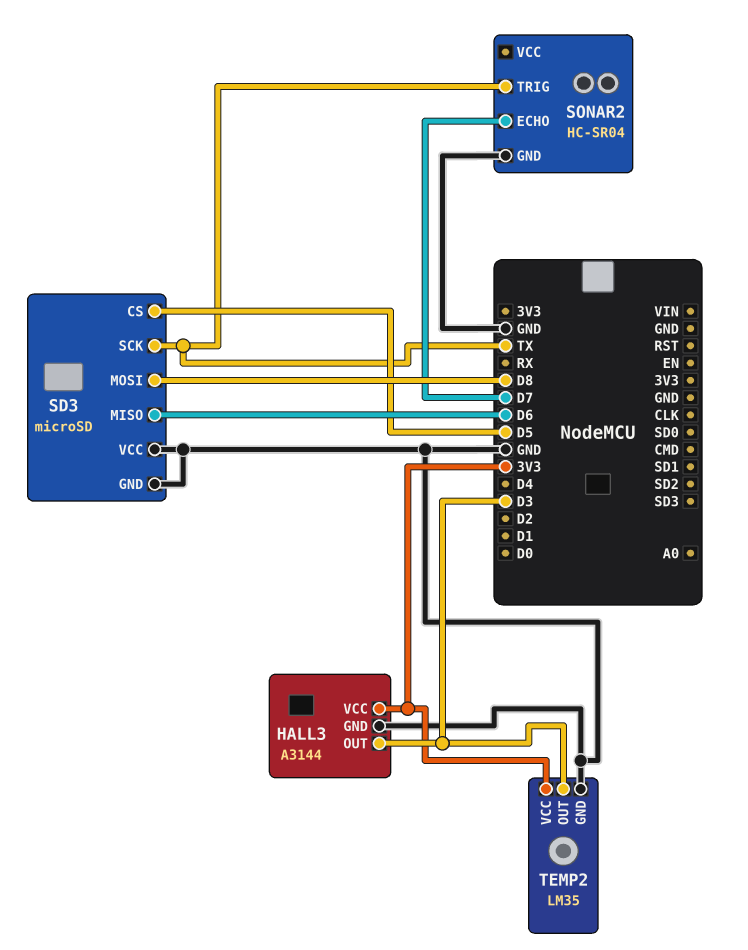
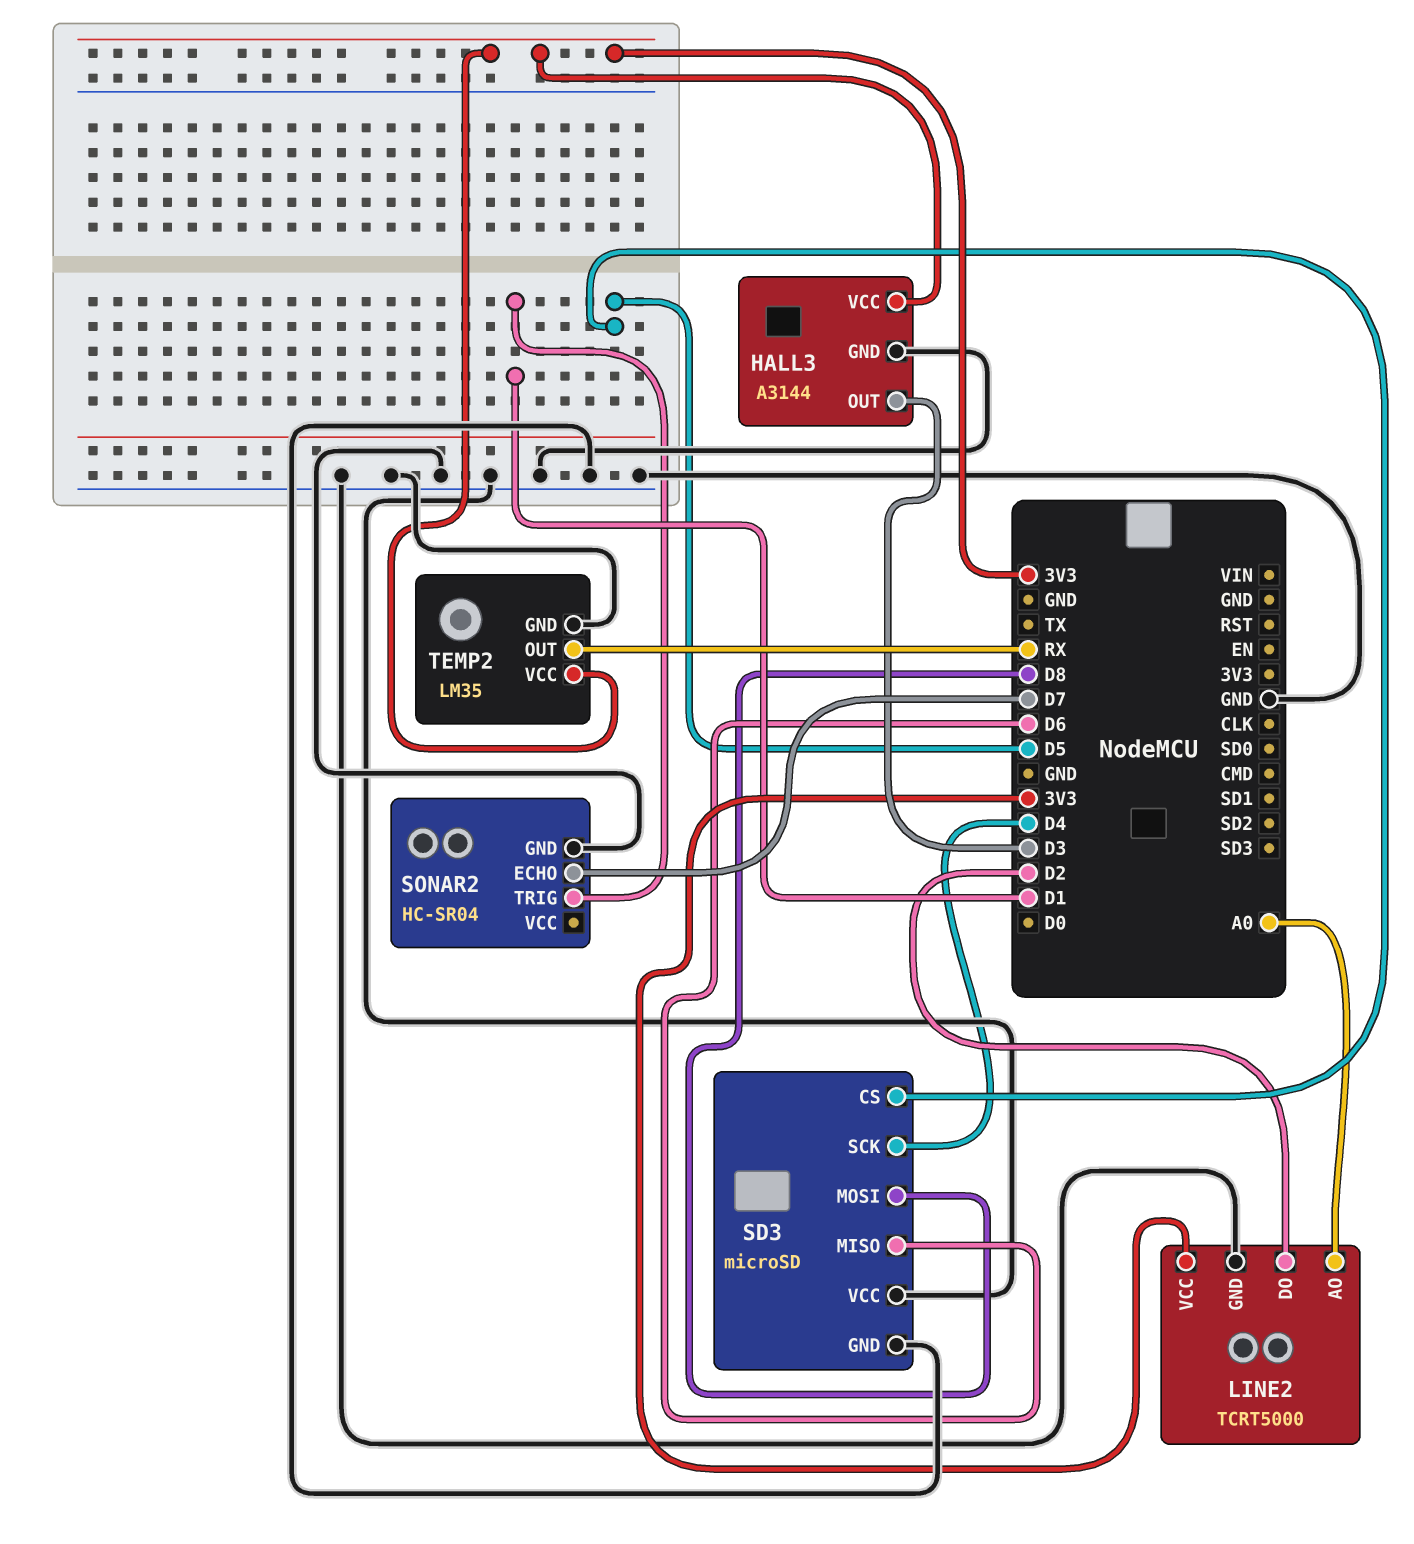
LINE2: none -> TCRT5000
LINE2 pin AO: none -> A0
LINE2 pin DO: none -> D2
LINE2 pin GND: none -> GND
LINE2 pin VCC: none -> 3V3
SD3 pin SCK: TX -> D4
SONAR2 pin TRIG: TX -> D1
TEMP2 pin OUT: D3 -> RX

